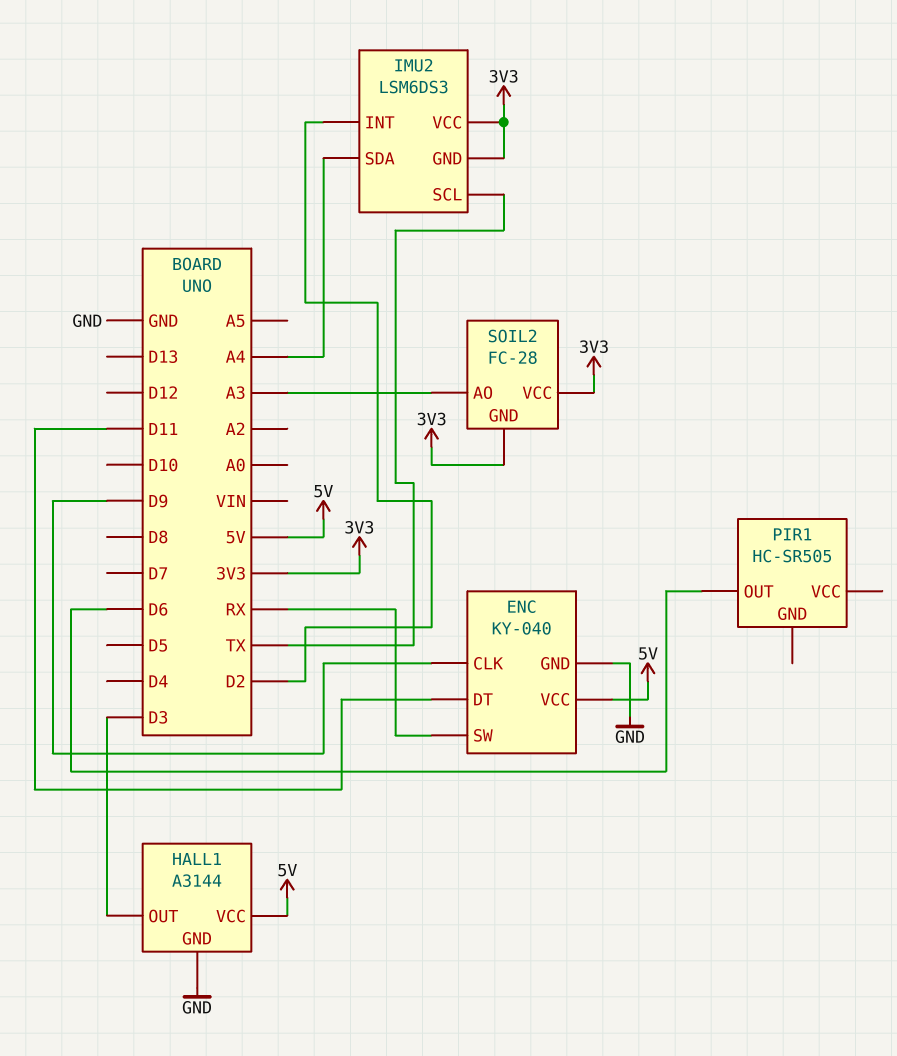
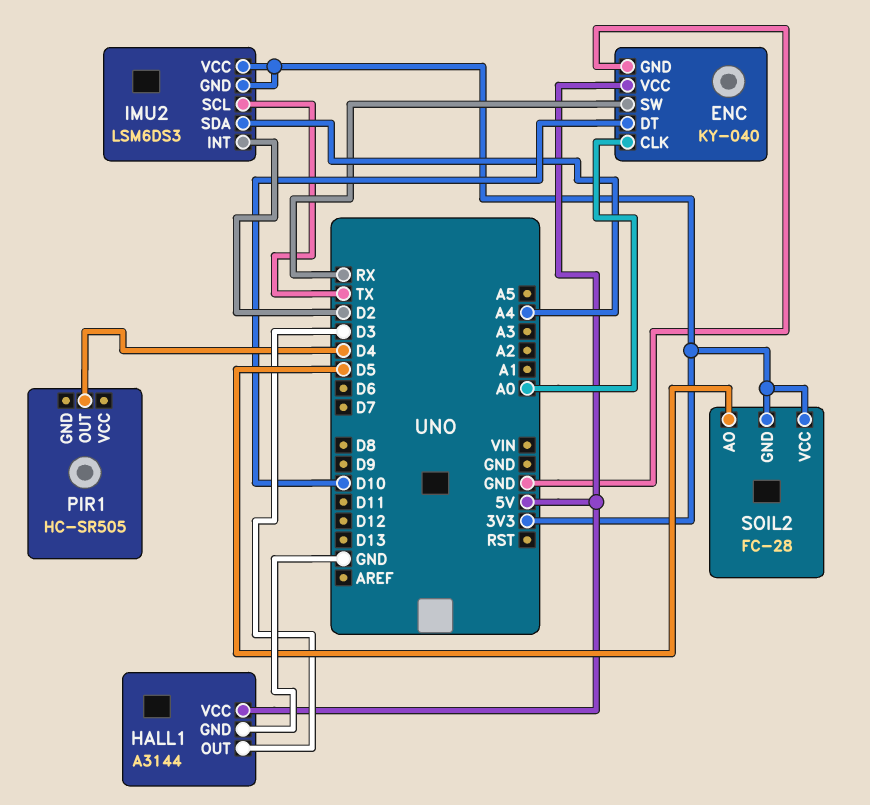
ENC pin CLK: D9 -> A0
ENC pin DT: D11 -> D10
PIR1 pin OUT: D6 -> D4
SOIL2 pin AO: A3 -> D5

